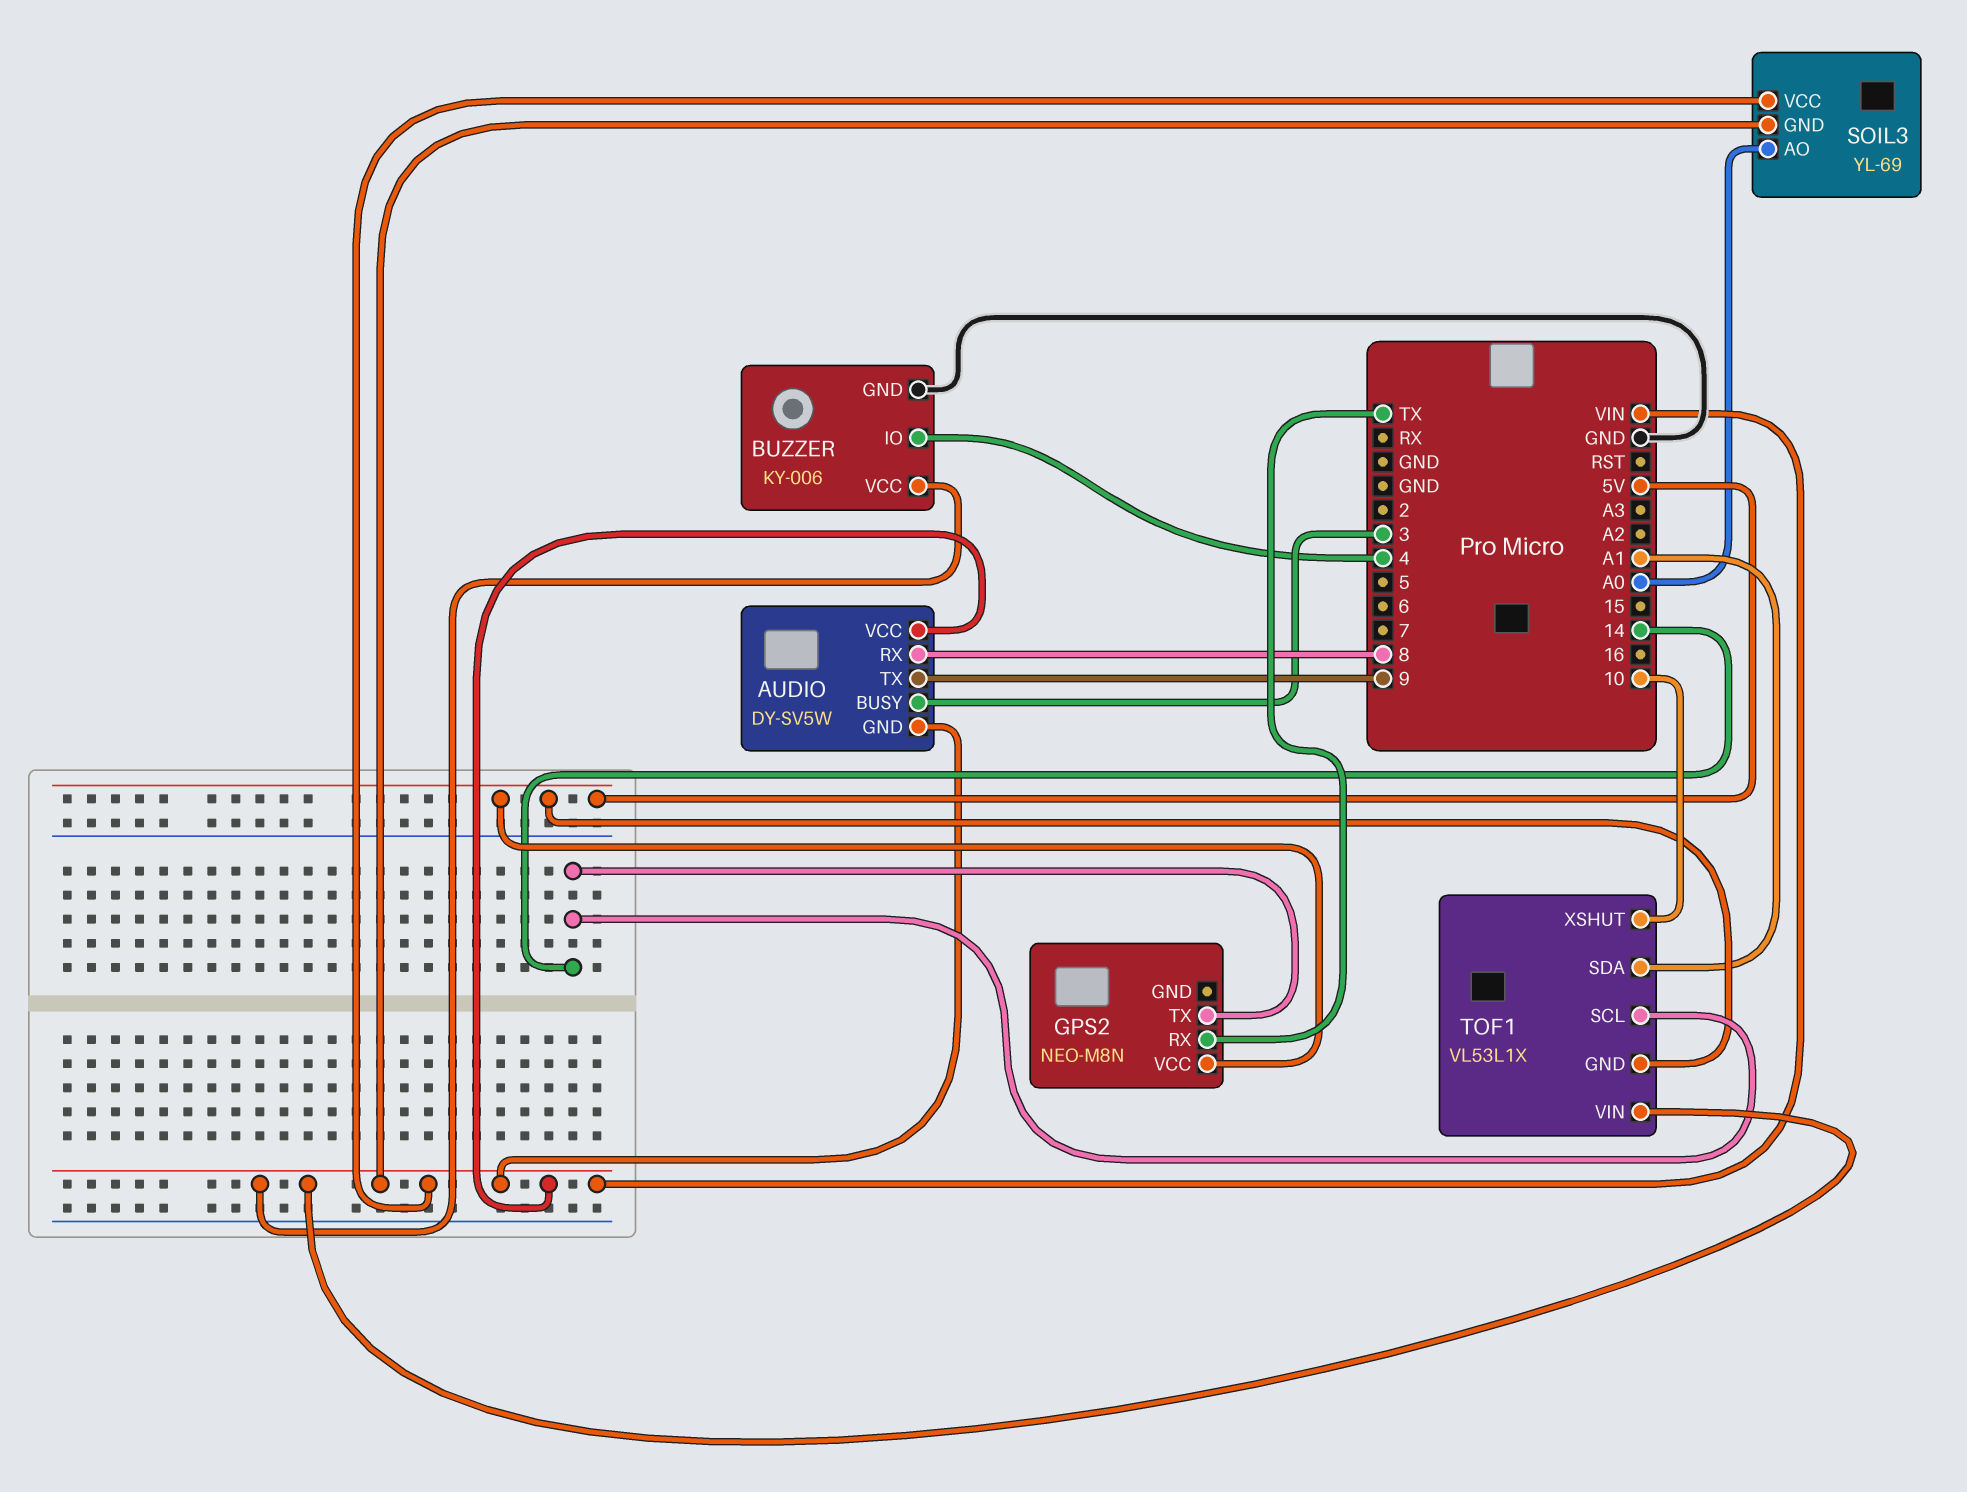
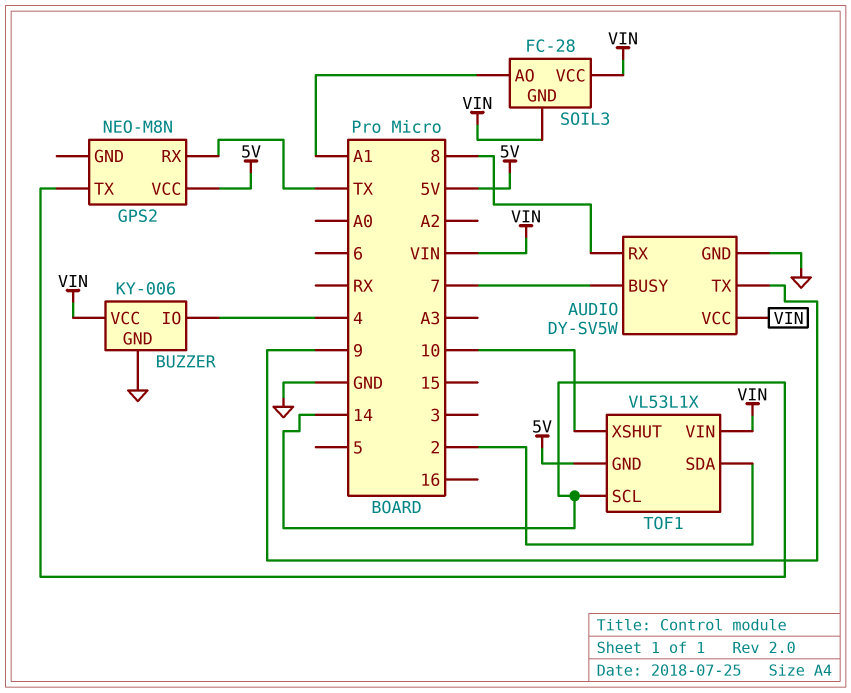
AUDIO pin BUSY: 3 -> 7
AUDIO pin GND: VIN -> GND
SOIL3: YL-69 -> FC-28
SOIL3 pin AO: A0 -> A1
TOF1 pin SDA: A1 -> 2

